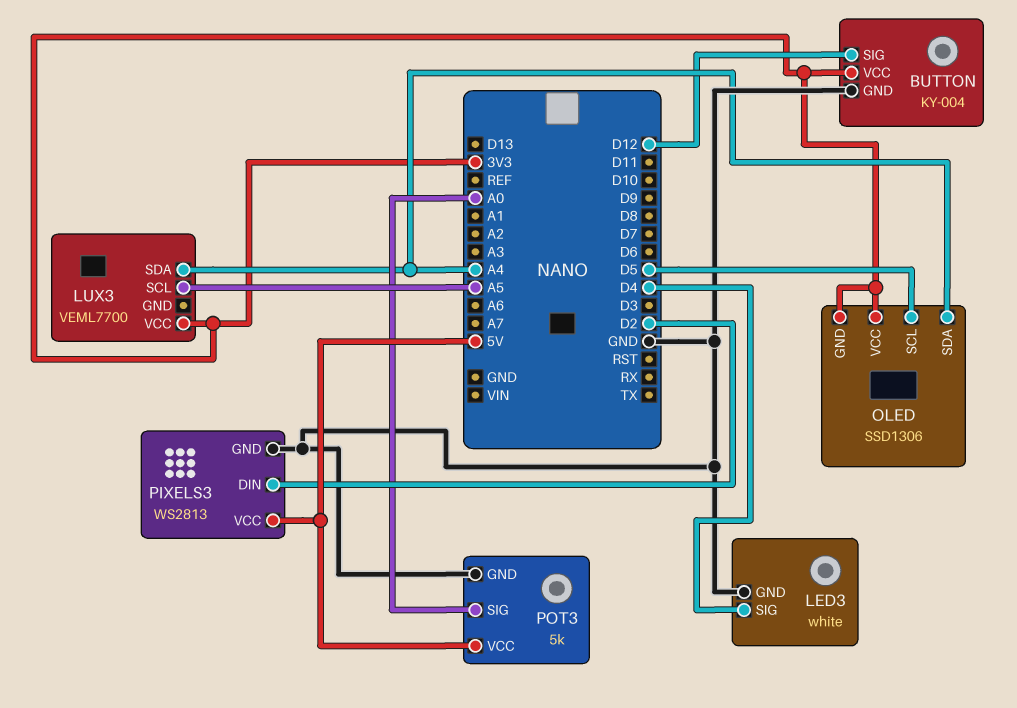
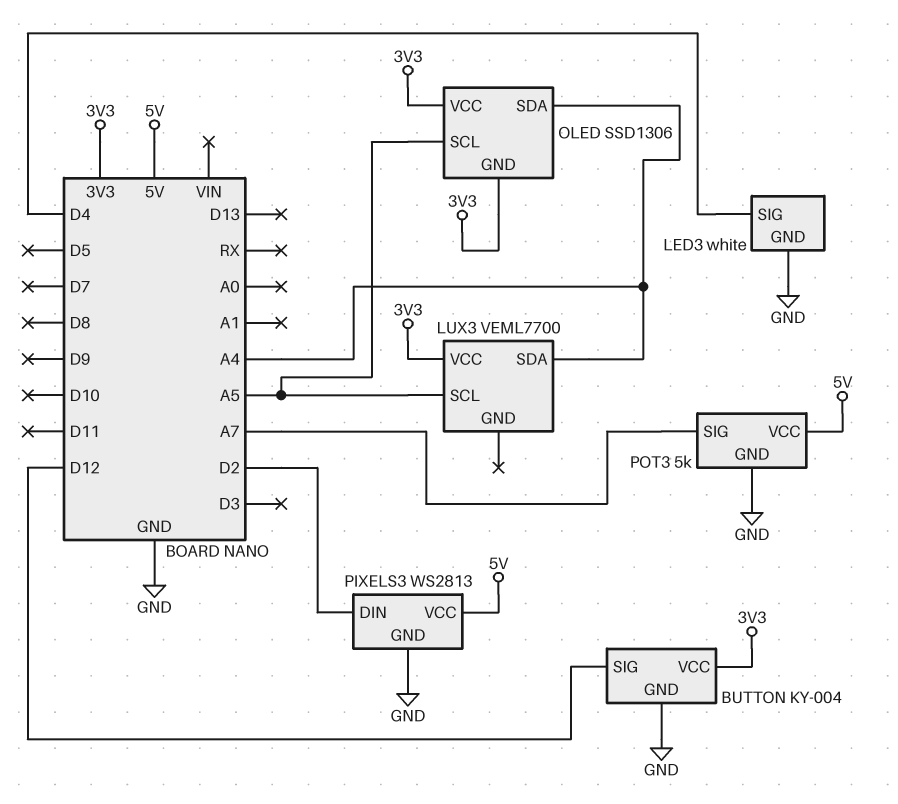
OLED pin SCL: D5 -> A5
POT3 pin SIG: A0 -> A7

